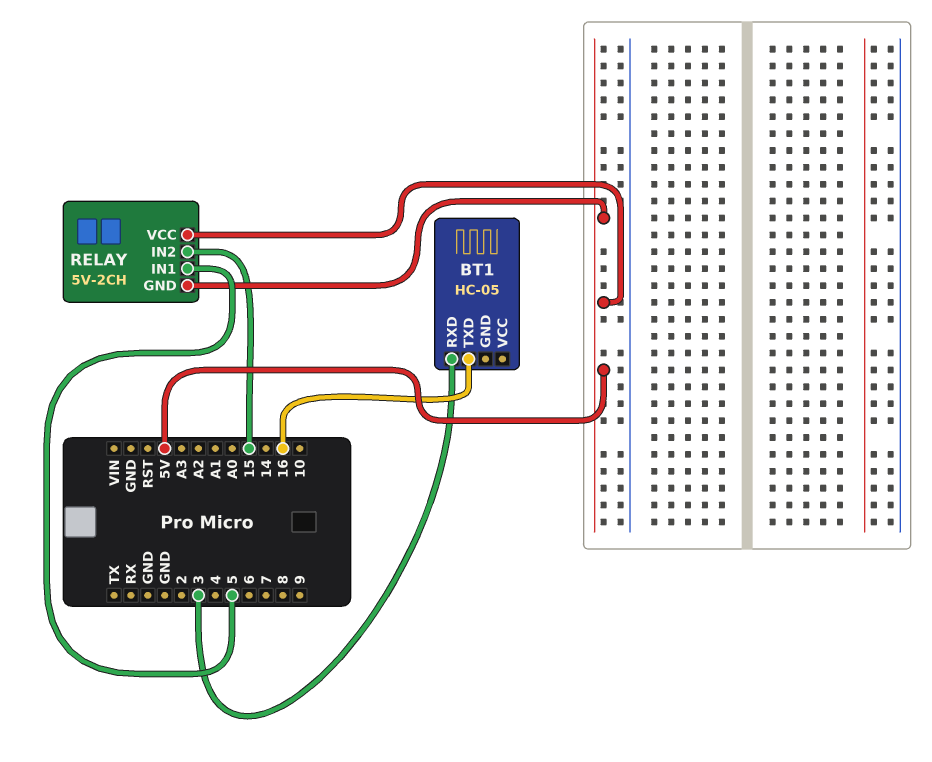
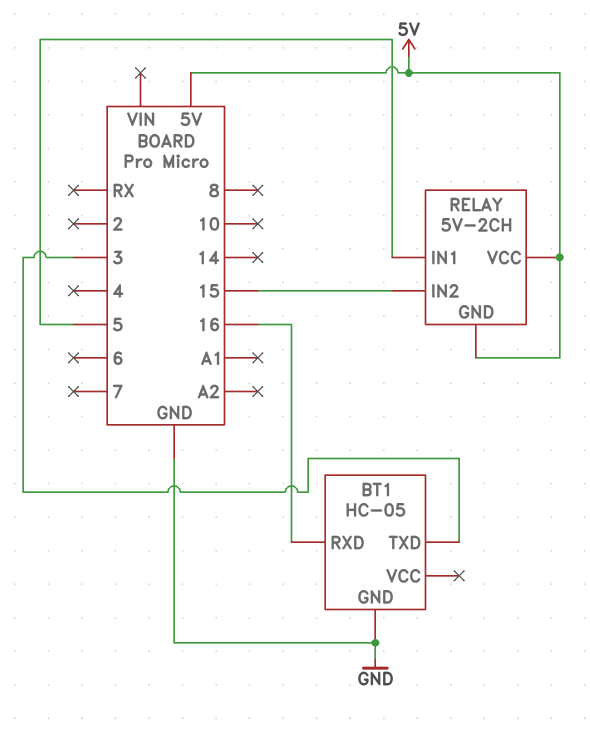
BT1 pin GND: none -> GND
BT1 pin RXD: 3 -> 16
BT1 pin TXD: 16 -> 3

